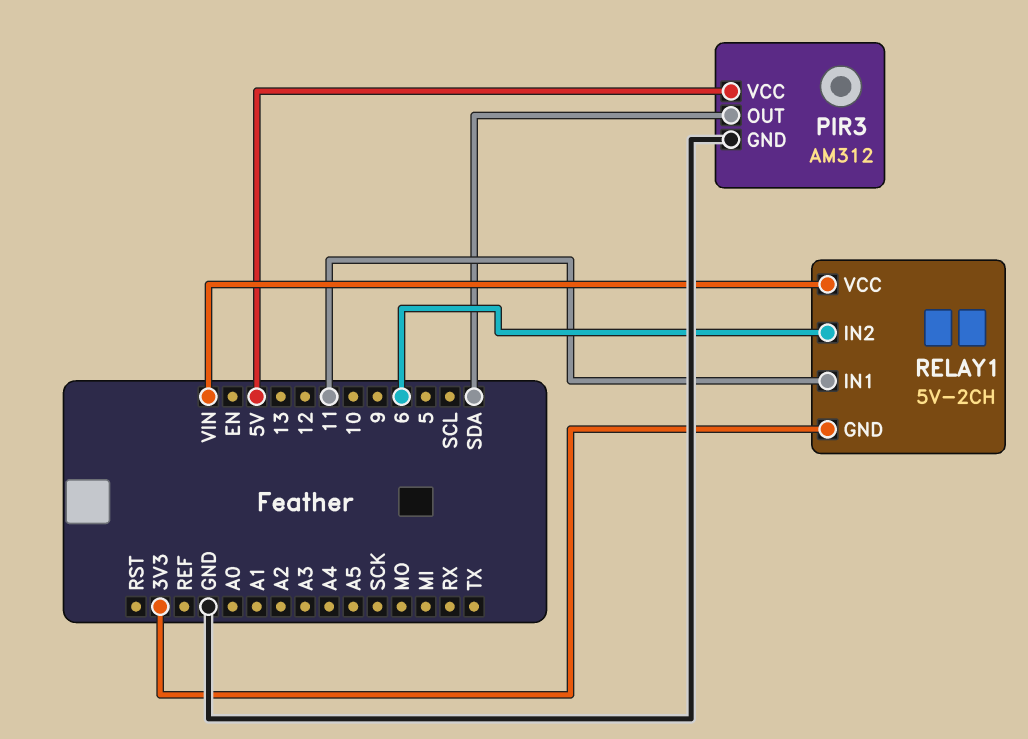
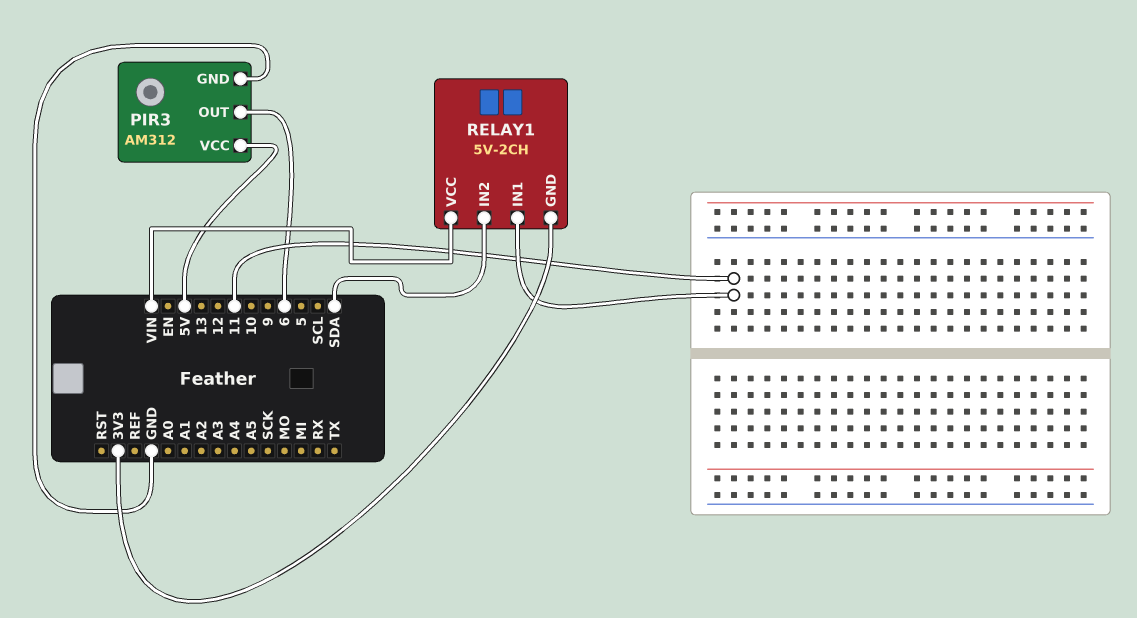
PIR3 pin OUT: SDA -> 6
RELAY1 pin IN2: 6 -> SDA

